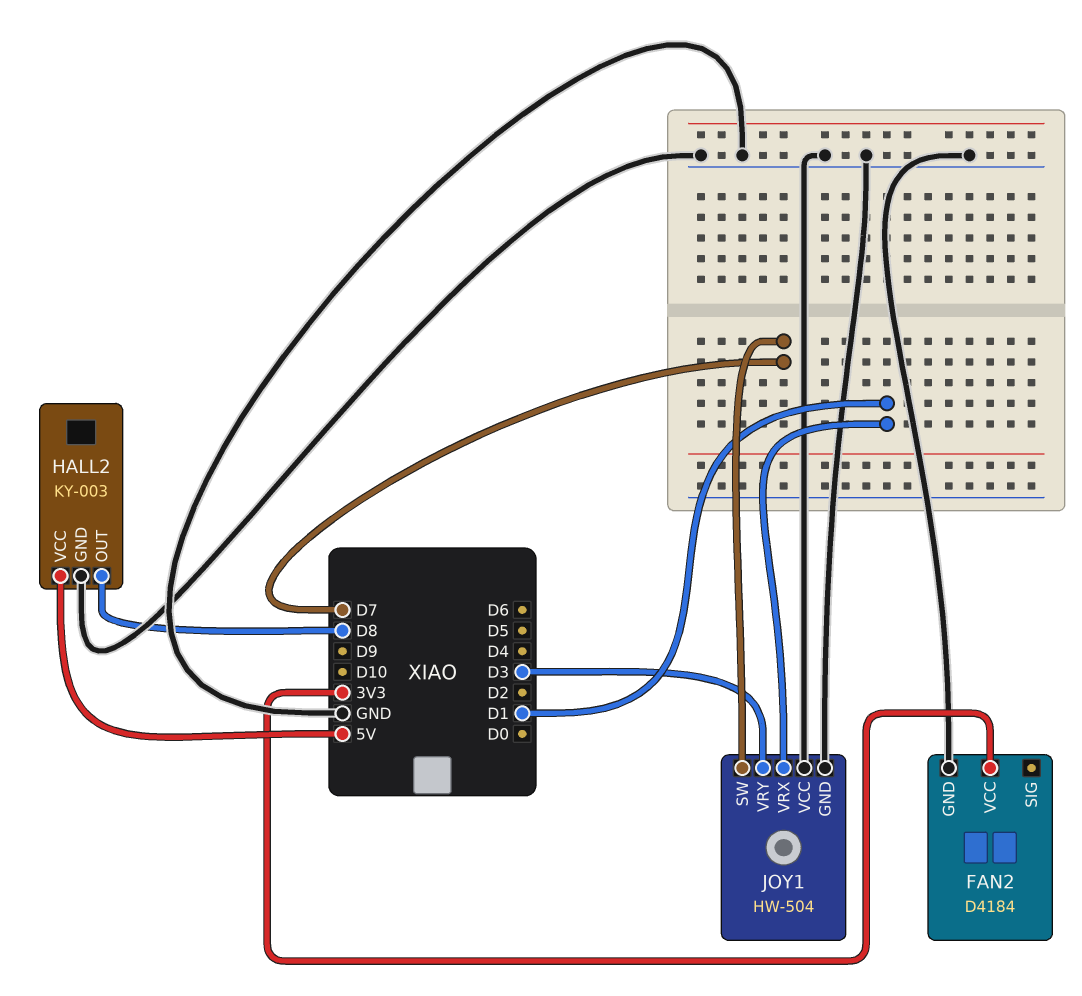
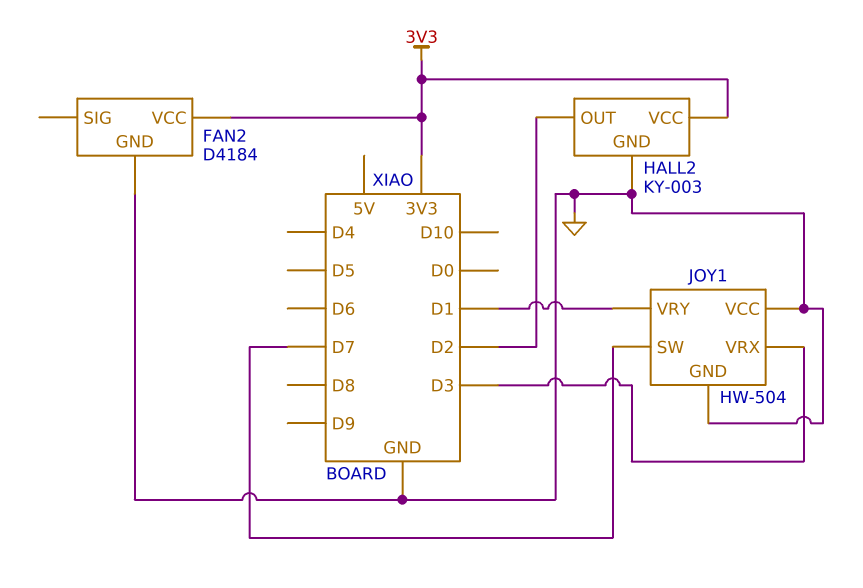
HALL2 pin OUT: D8 -> D2
HALL2 pin VCC: 5V -> 3V3
JOY1 pin VRX: D1 -> D3
JOY1 pin VRY: D3 -> D1

